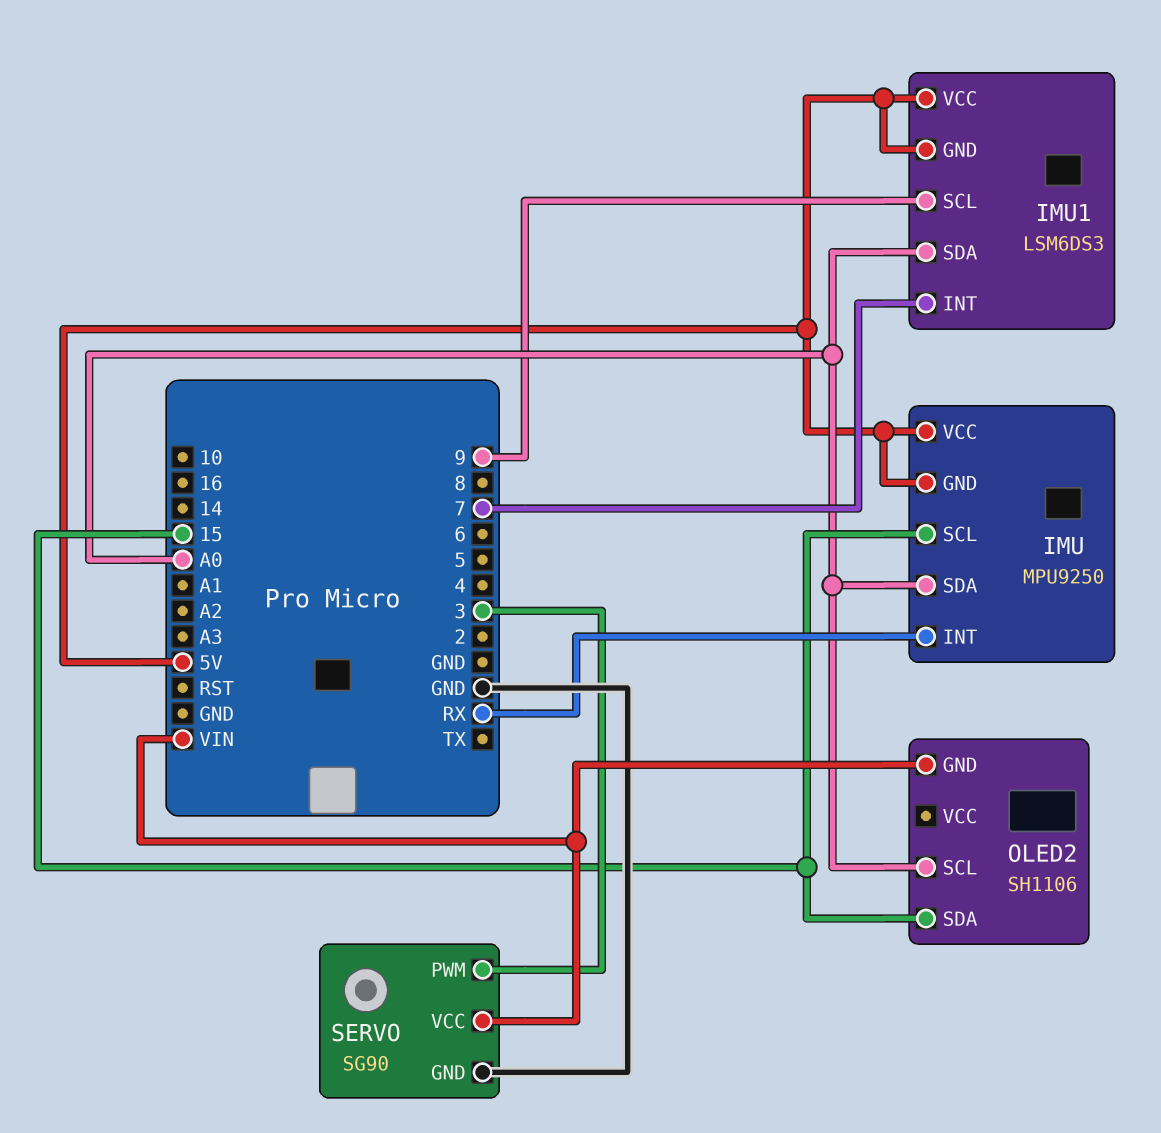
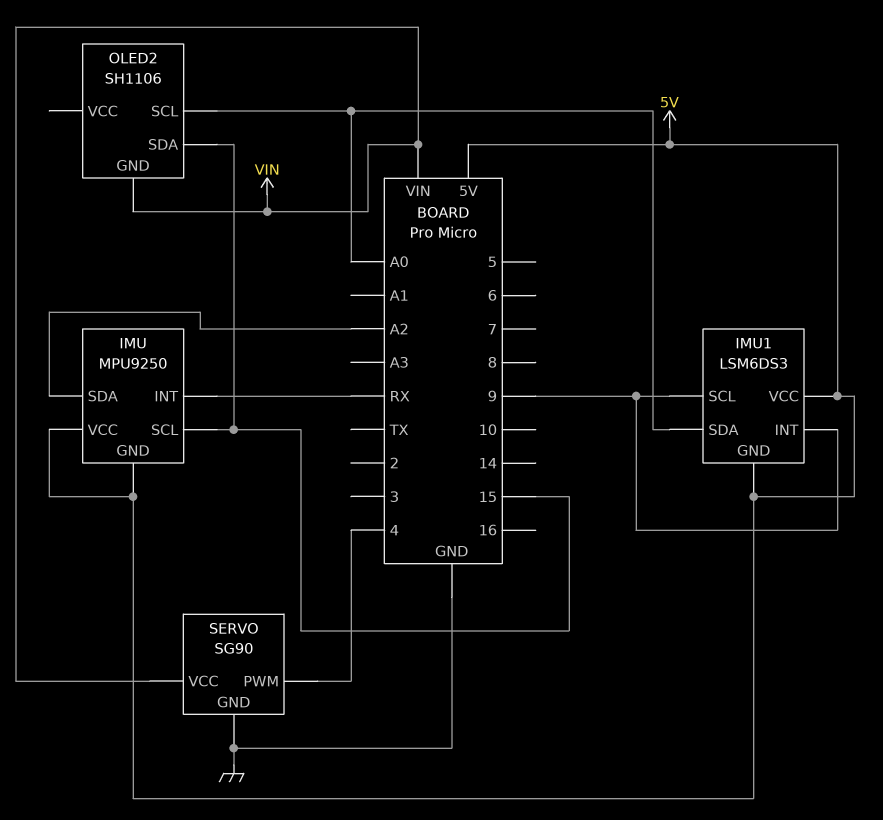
IMU pin SDA: A0 -> A2
IMU1 pin INT: 7 -> 9
SERVO pin PWM: 3 -> 4

